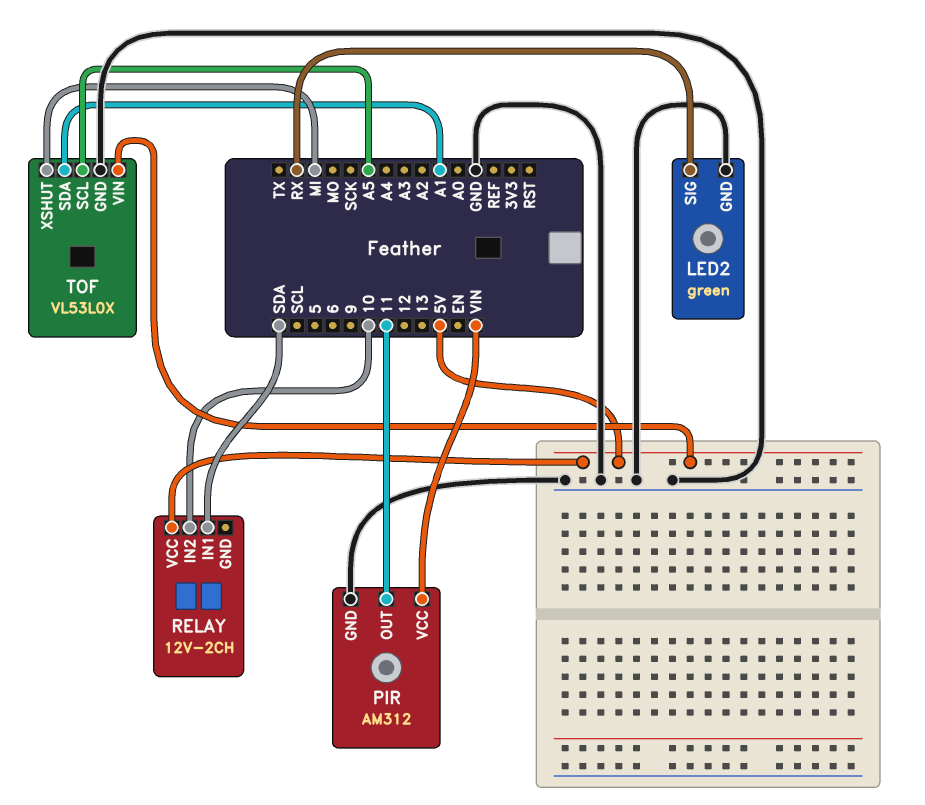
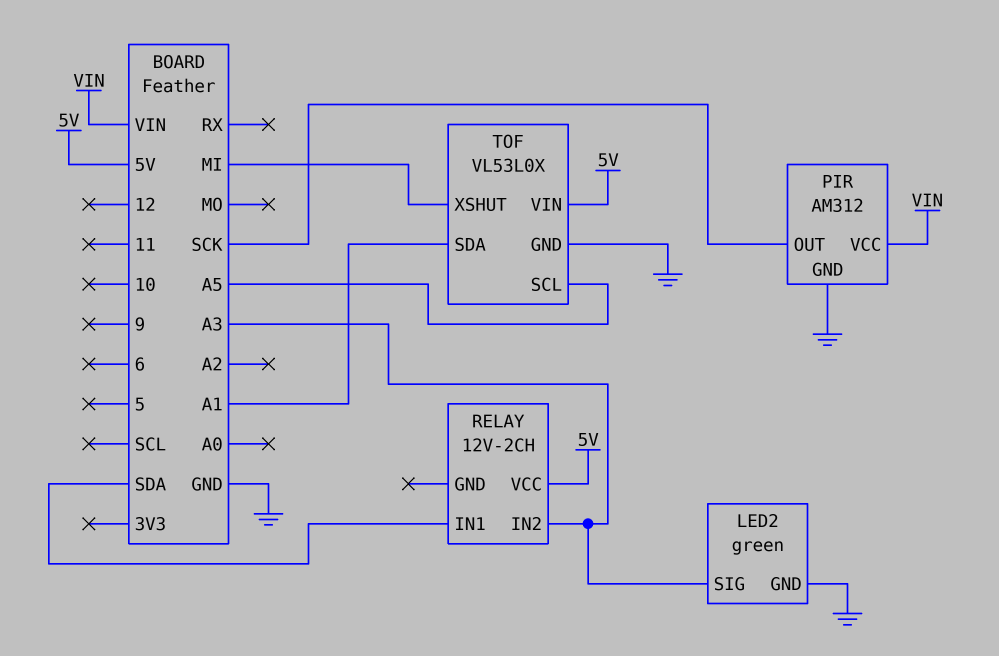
LED2 pin SIG: RX -> A3
PIR pin OUT: 11 -> SCK
RELAY pin IN2: 10 -> A3

